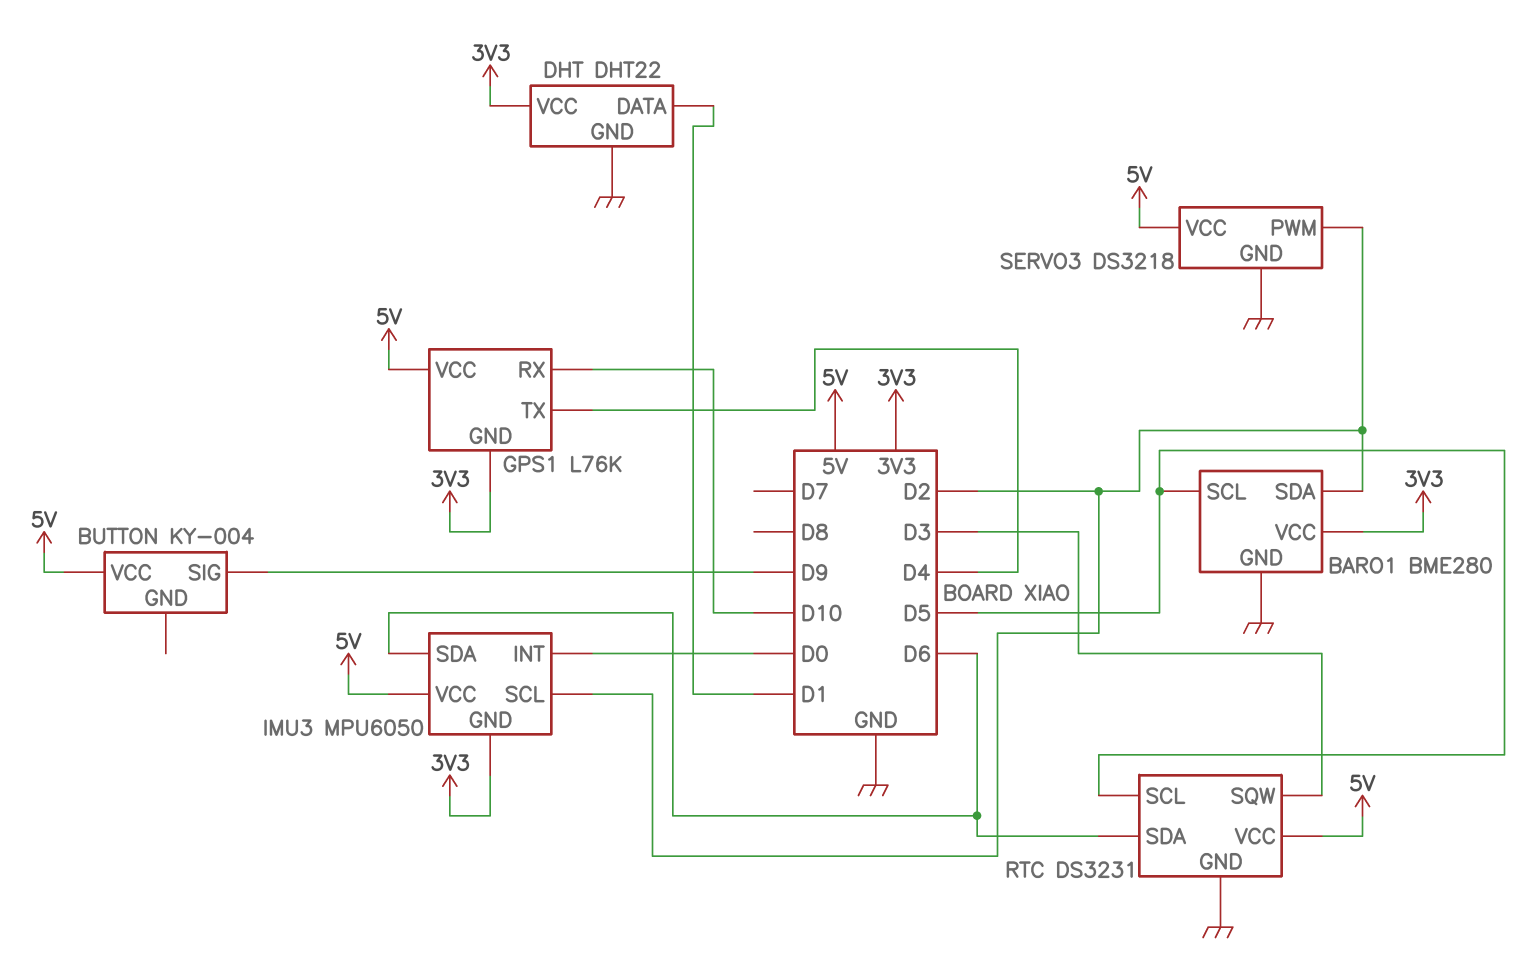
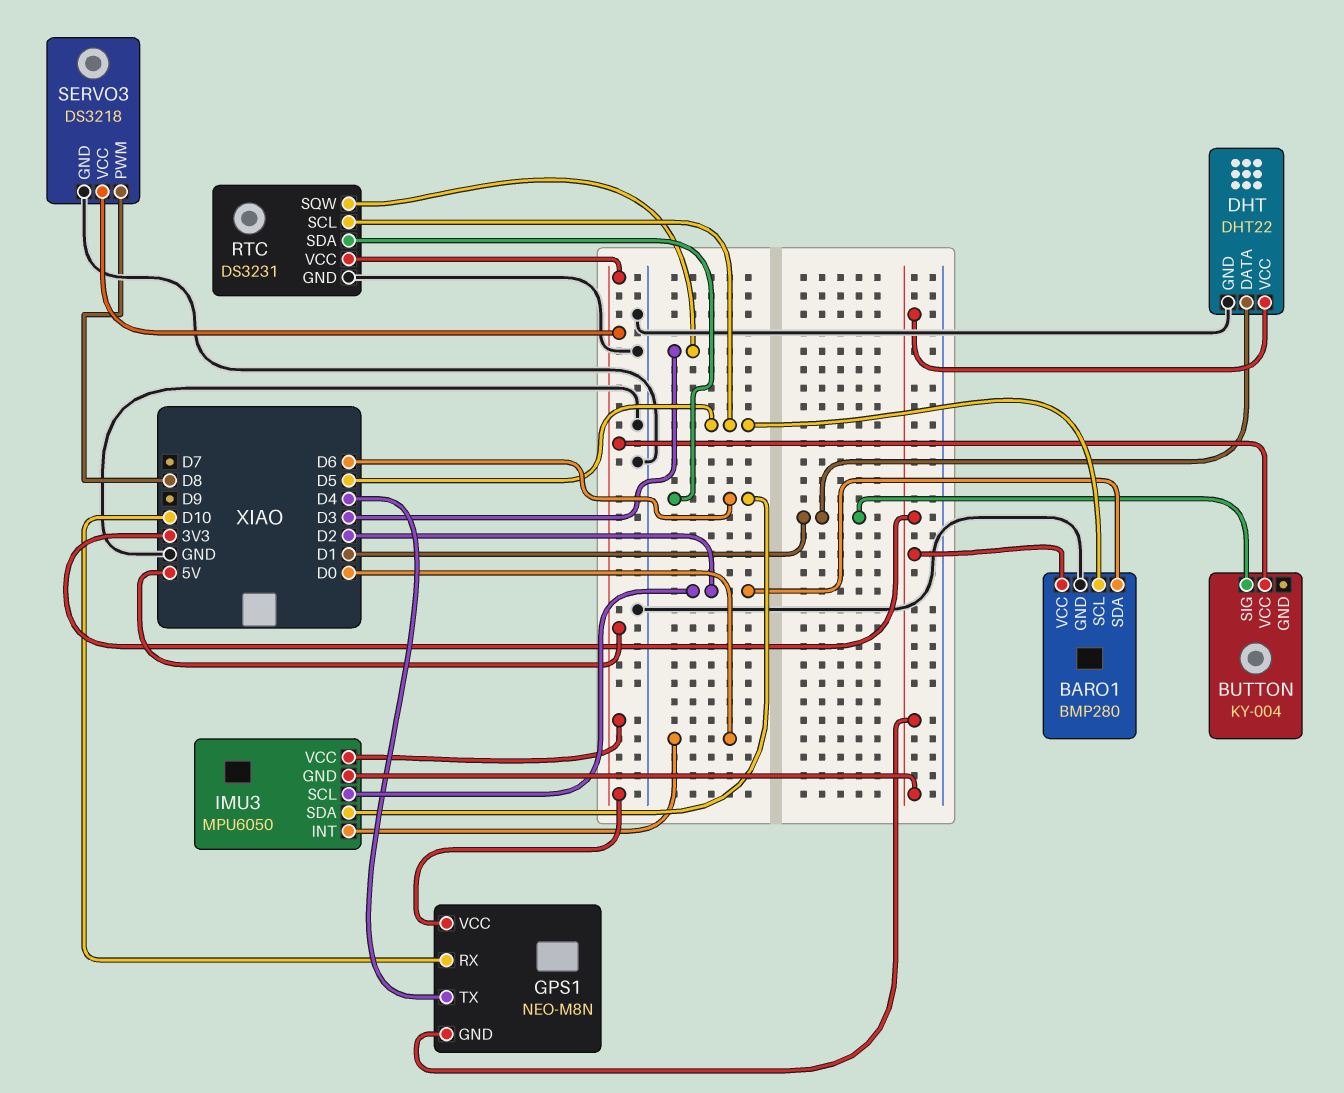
BARO1: BME280 -> BMP280
BUTTON pin SIG: D9 -> D1
GPS1: L76K -> NEO-M8N
SERVO3 pin PWM: D2 -> D8

